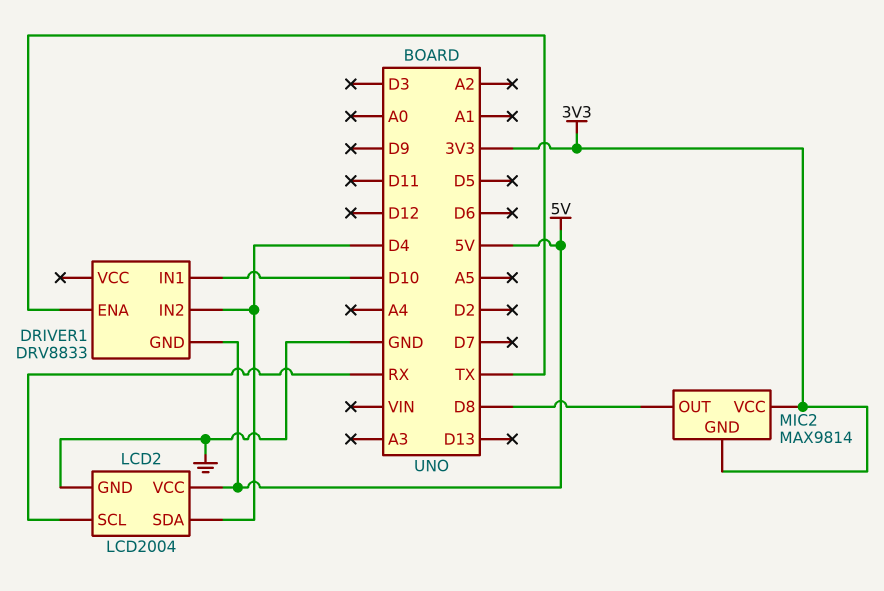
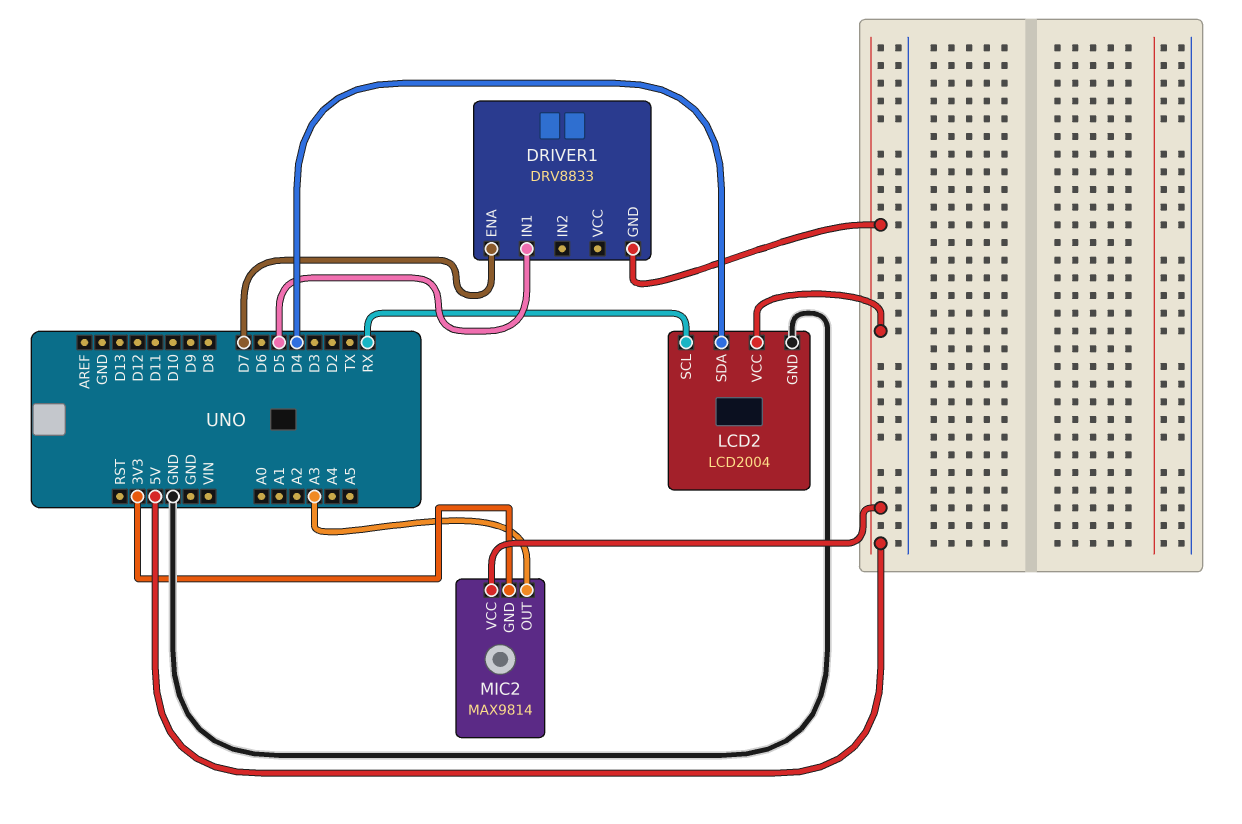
DRIVER1 pin ENA: TX -> D7
DRIVER1 pin IN1: D10 -> D5
DRIVER1 pin IN2: D4 -> none
MIC2 pin OUT: D8 -> A3
MIC2 pin VCC: 3V3 -> 5V

